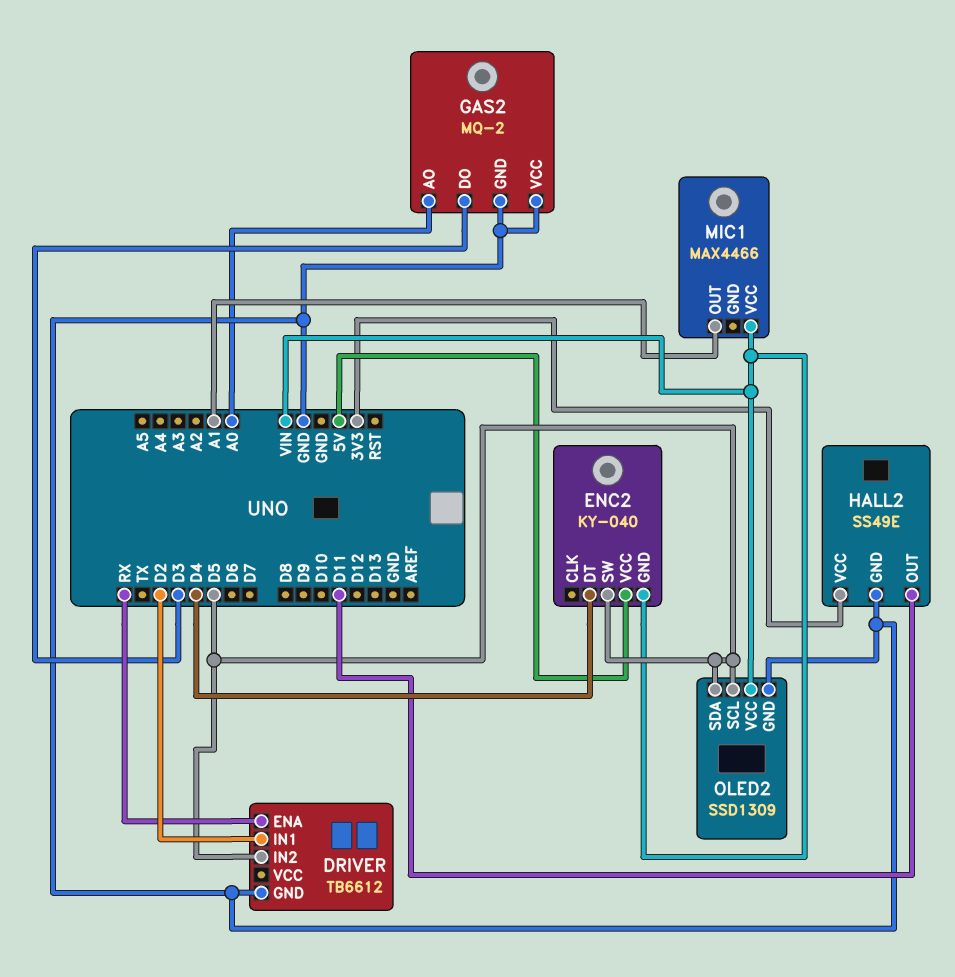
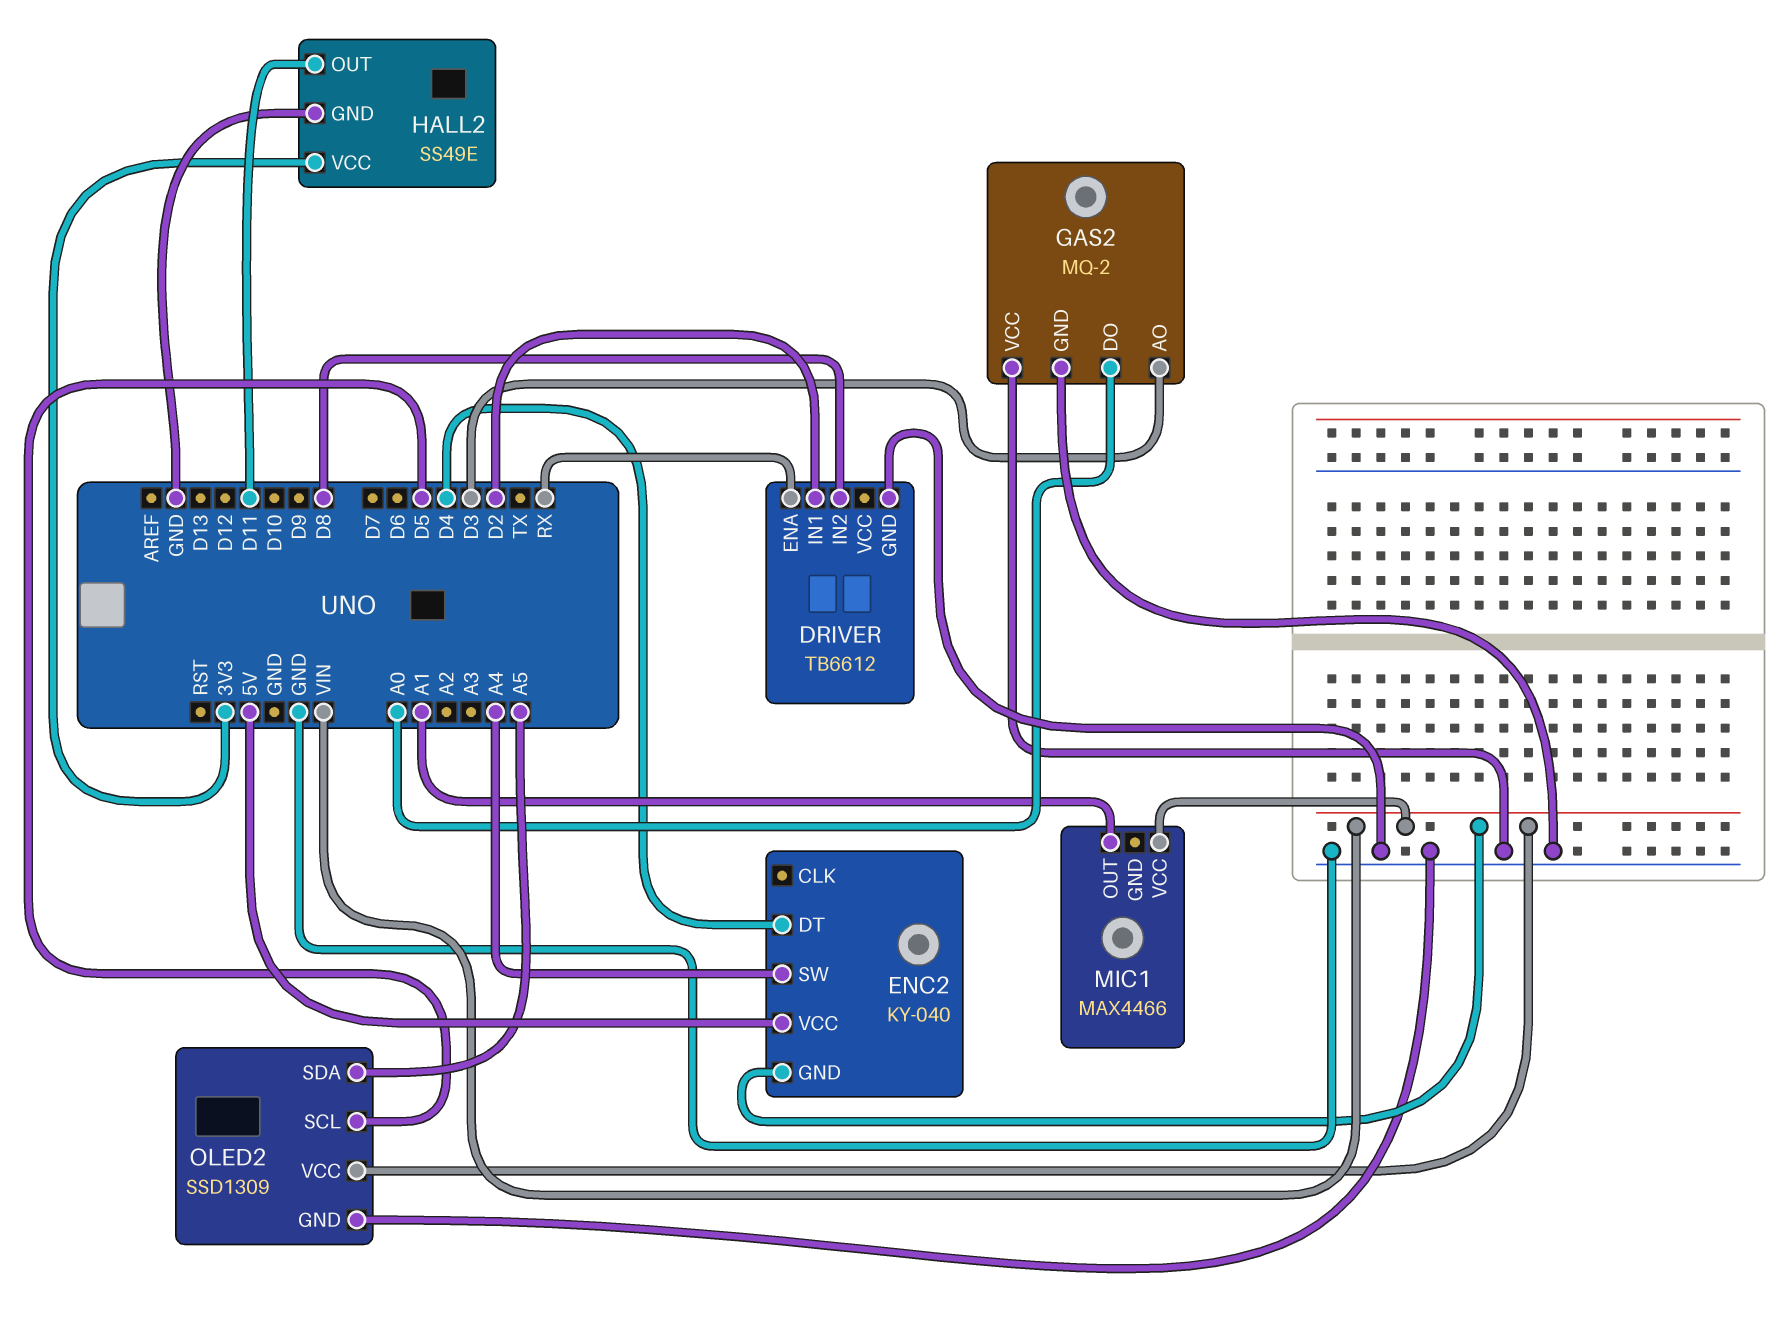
DRIVER pin IN2: D5 -> D8
ENC2 pin SW: D5 -> A4
GAS2 pin AO: A0 -> D3
GAS2 pin DO: D3 -> A0
OLED2 pin SDA: D5 -> A5

